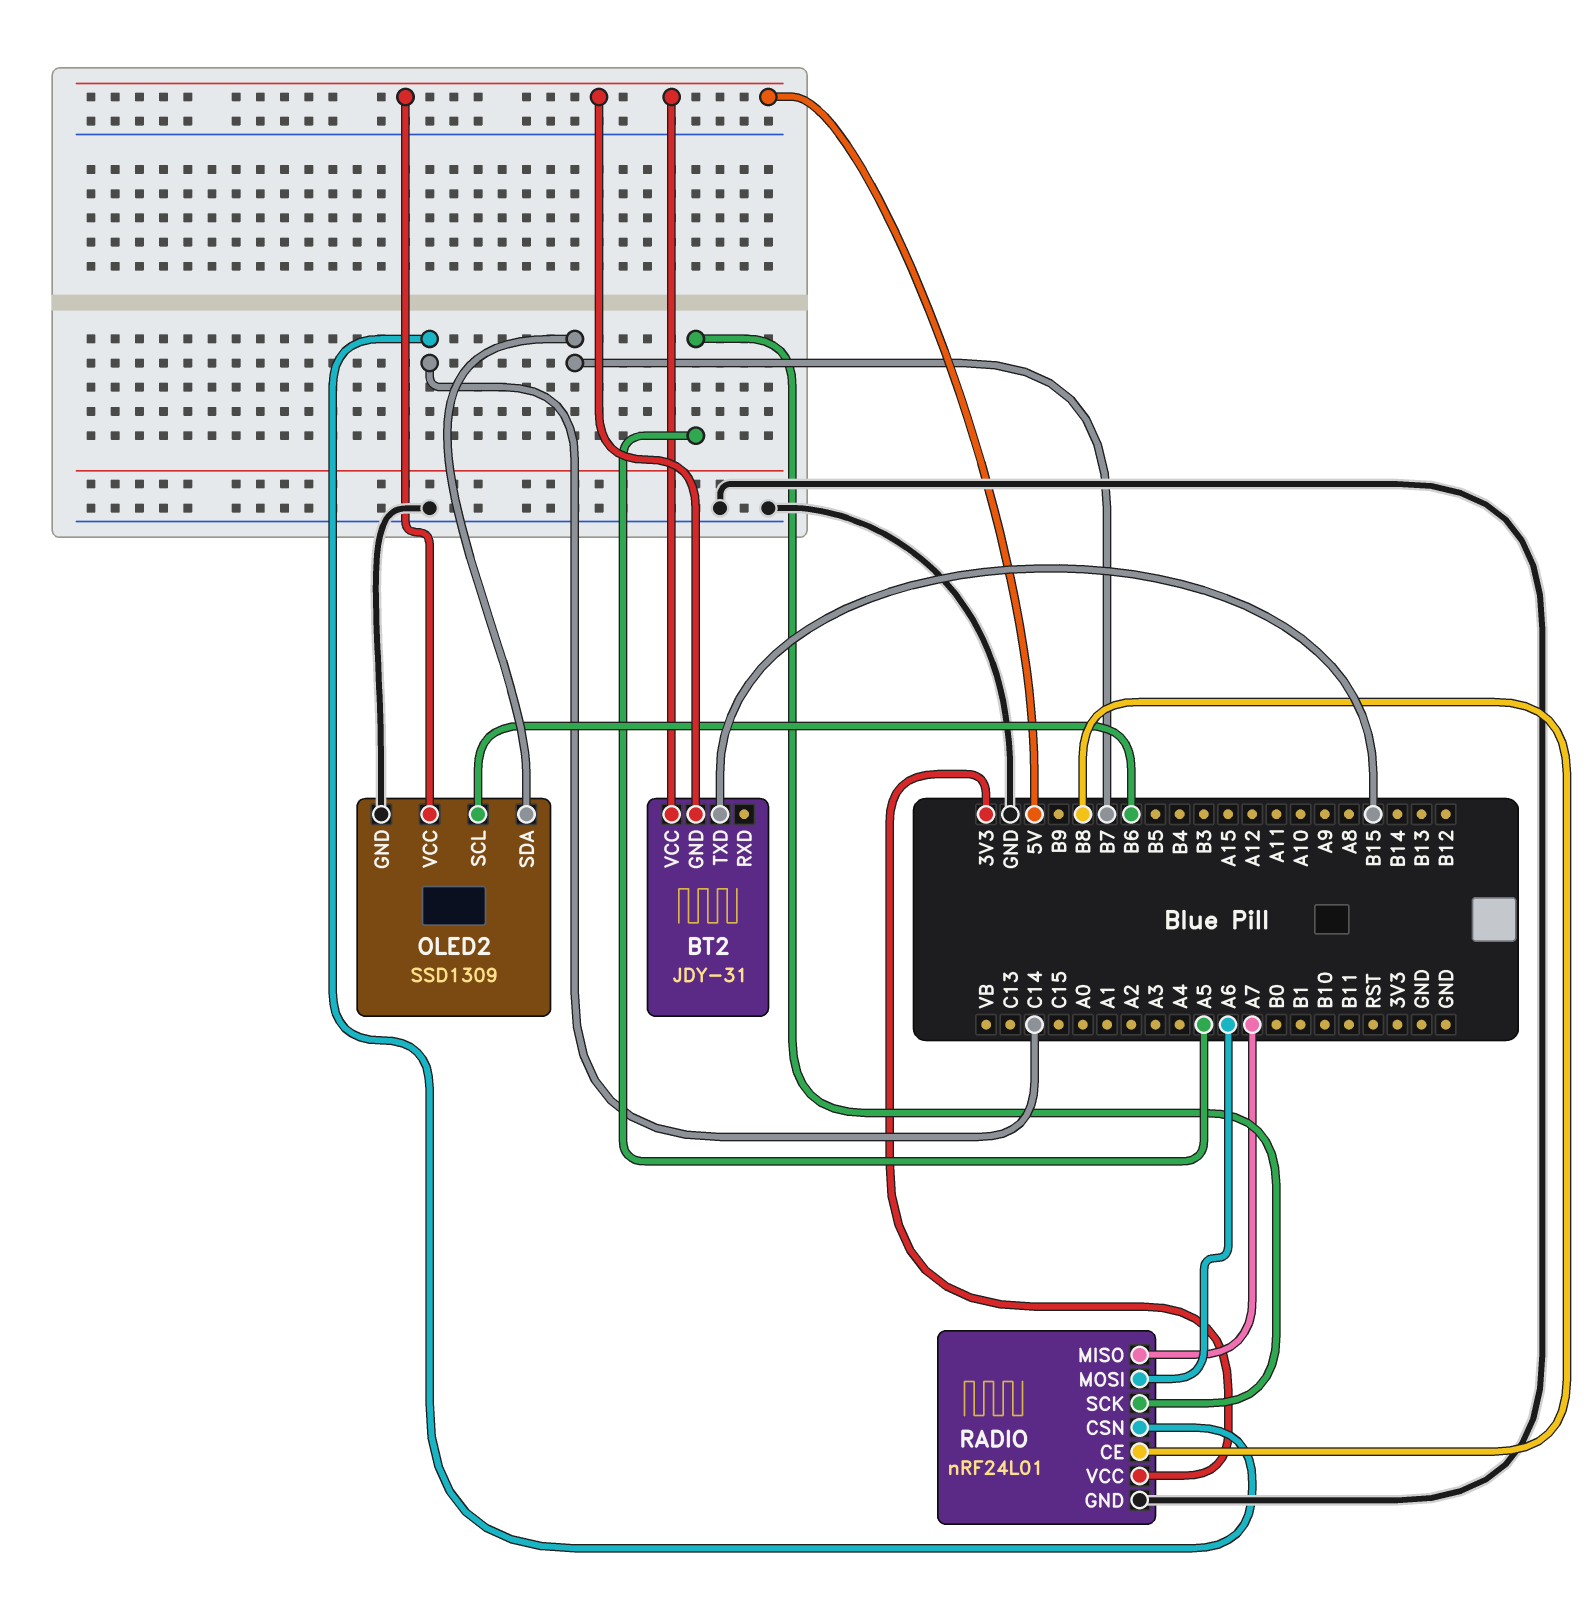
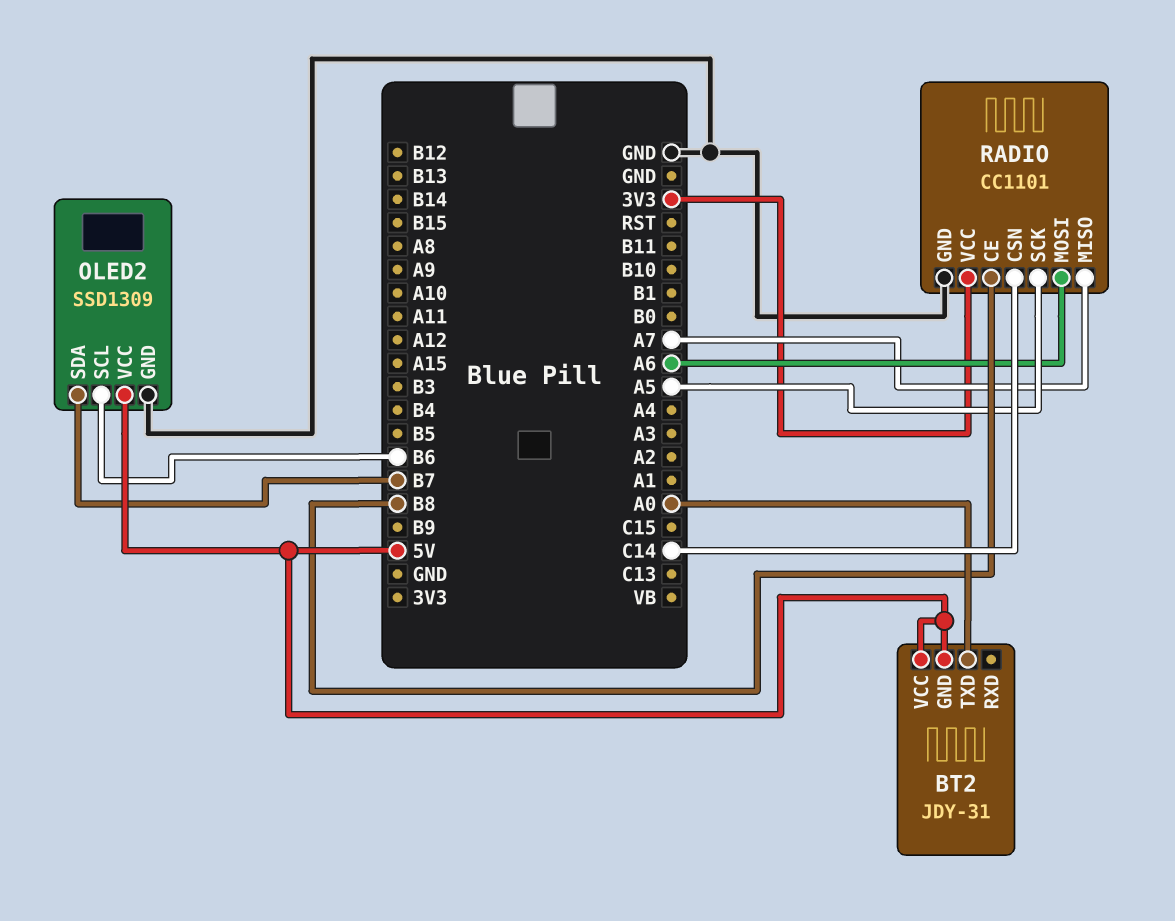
BT2 pin TXD: B15 -> A0
RADIO: nRF24L01 -> CC1101

